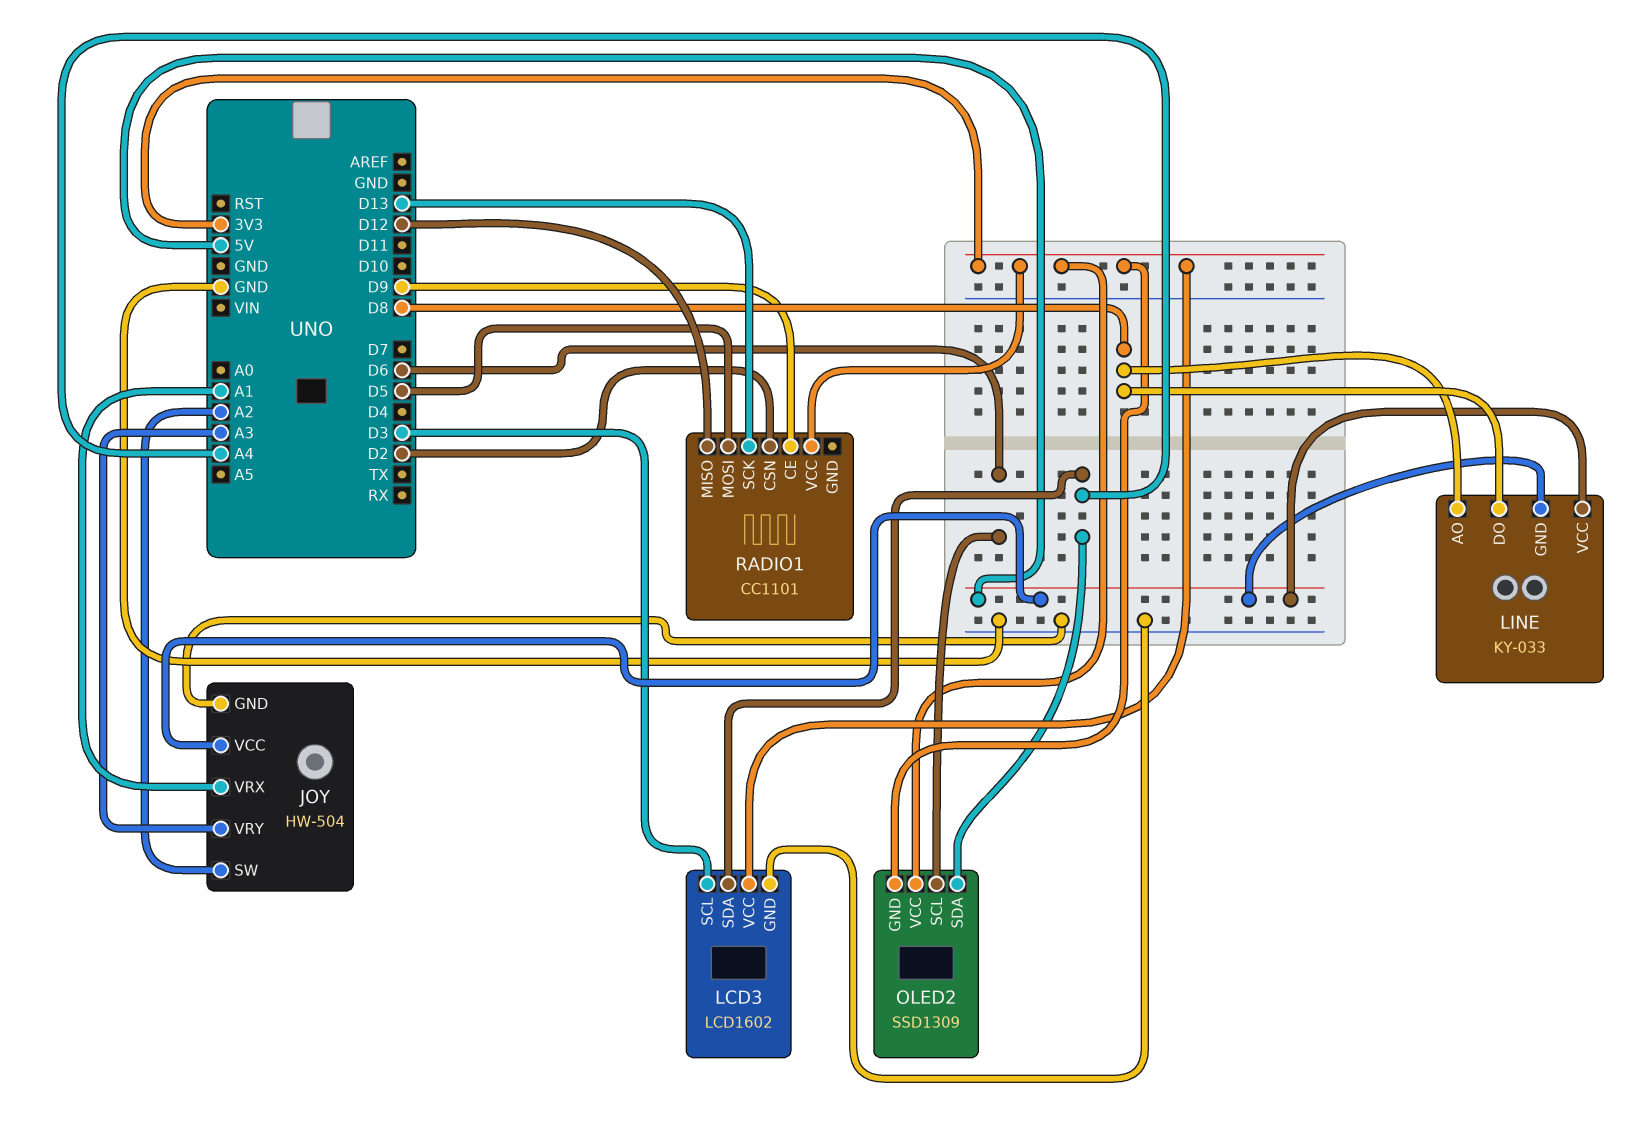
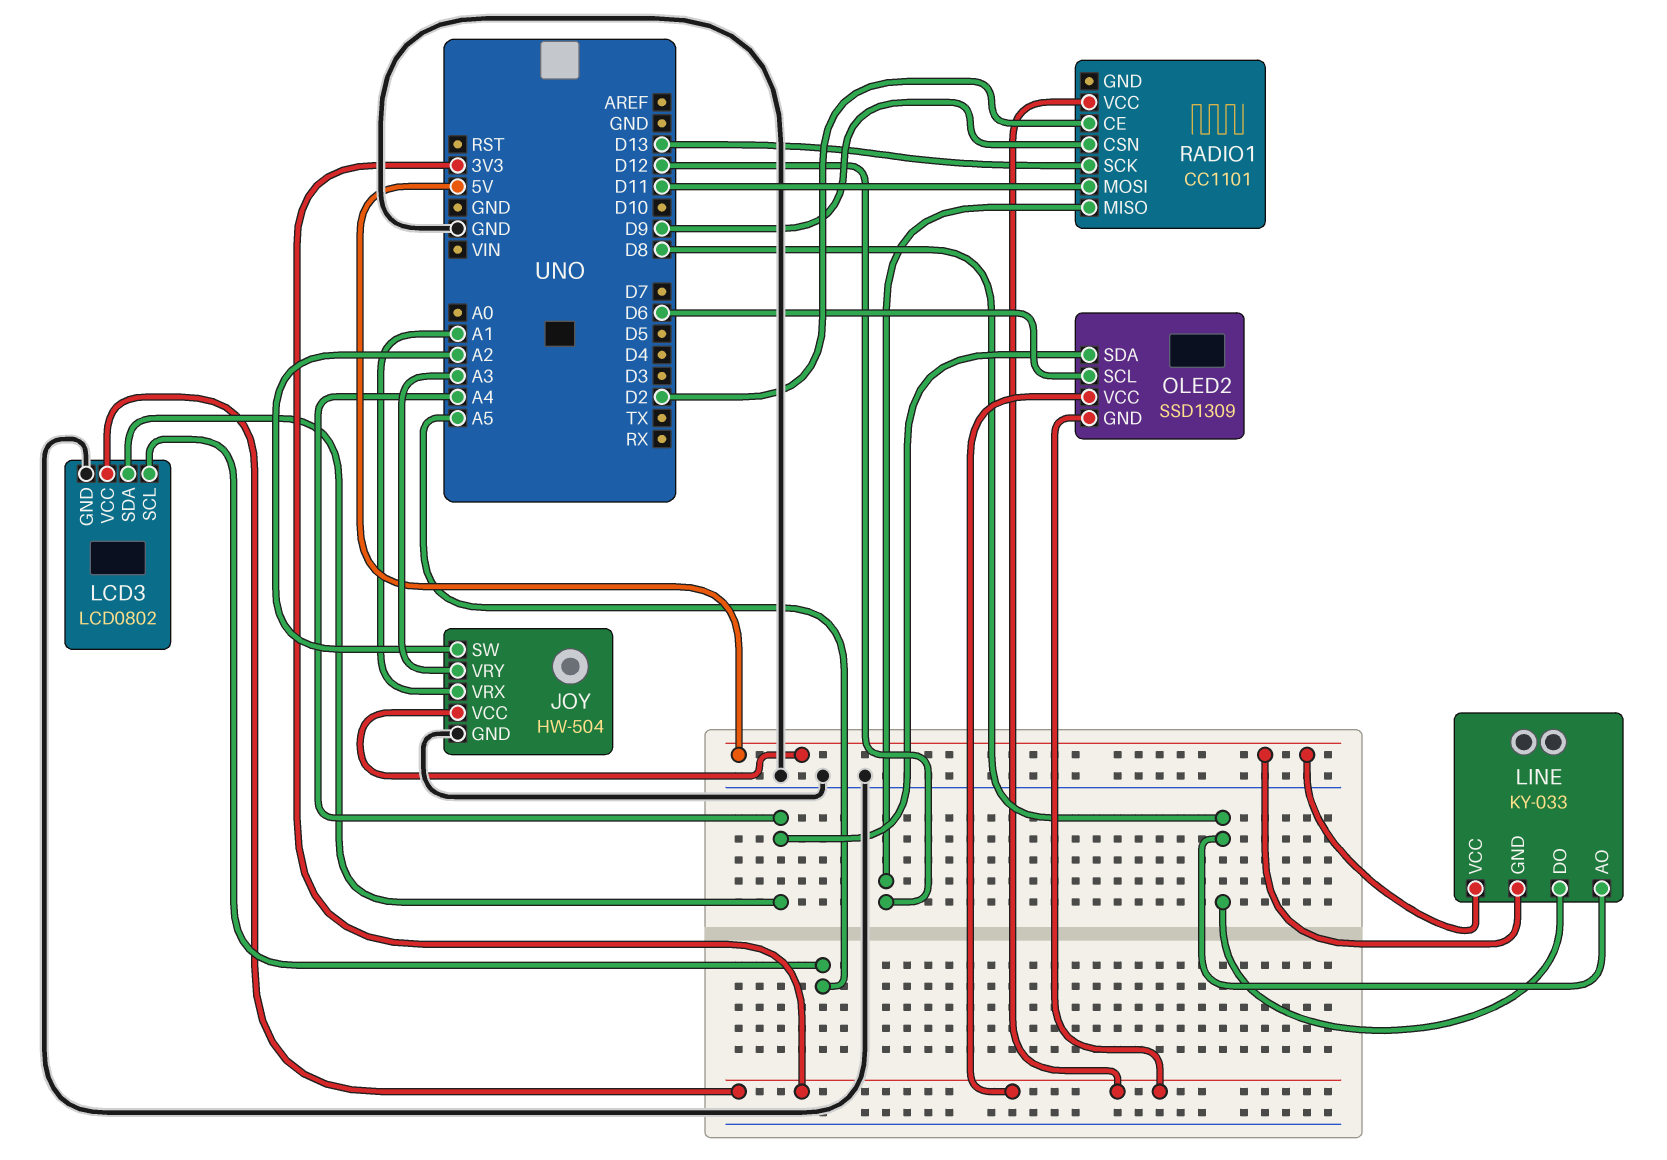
LCD3: LCD1602 -> LCD0802
LCD3 pin SCL: D3 -> A5
RADIO1 pin CE: D9 -> D2
RADIO1 pin CSN: D2 -> D9
RADIO1 pin MOSI: D5 -> D11

